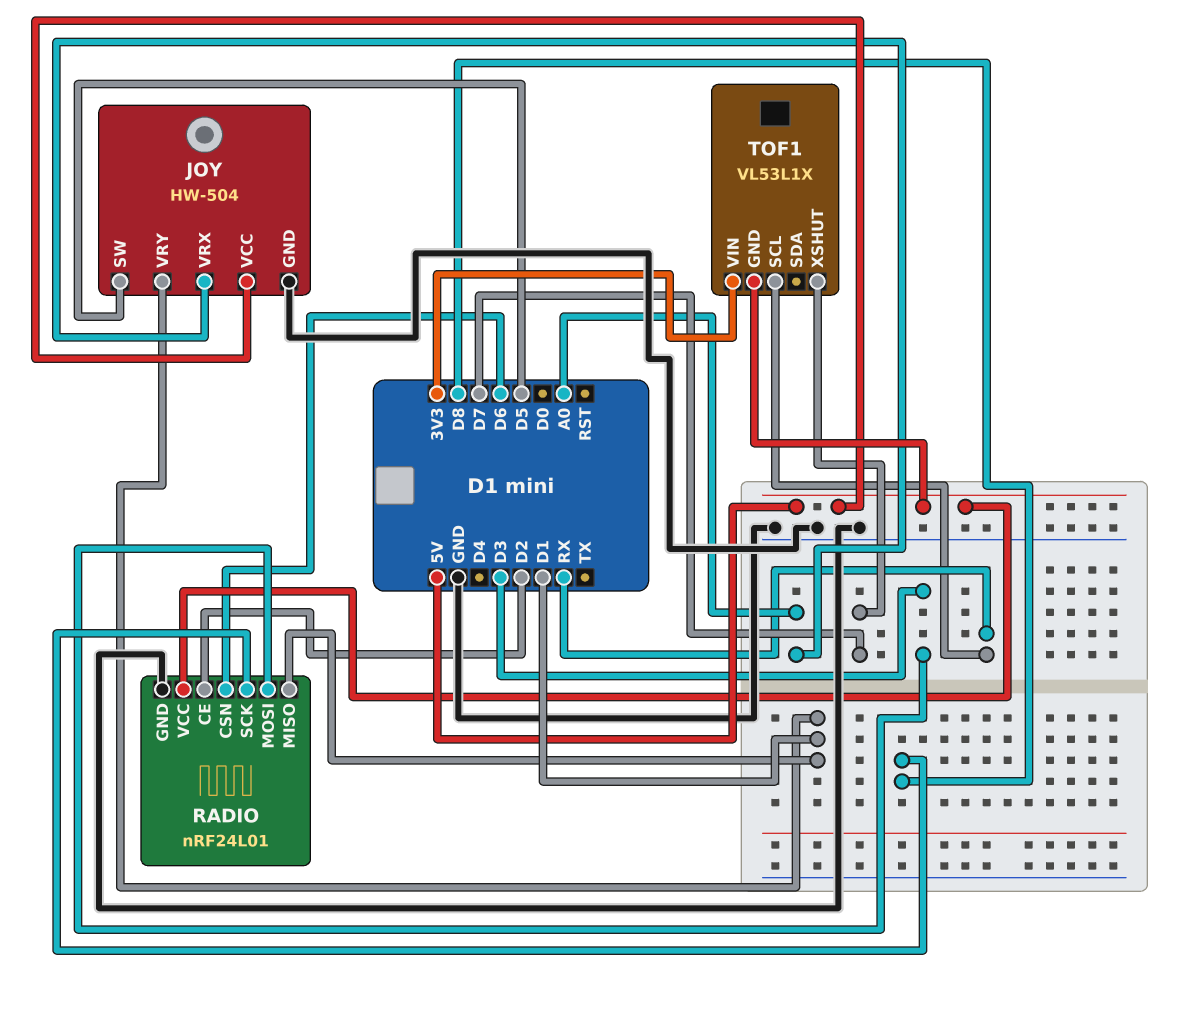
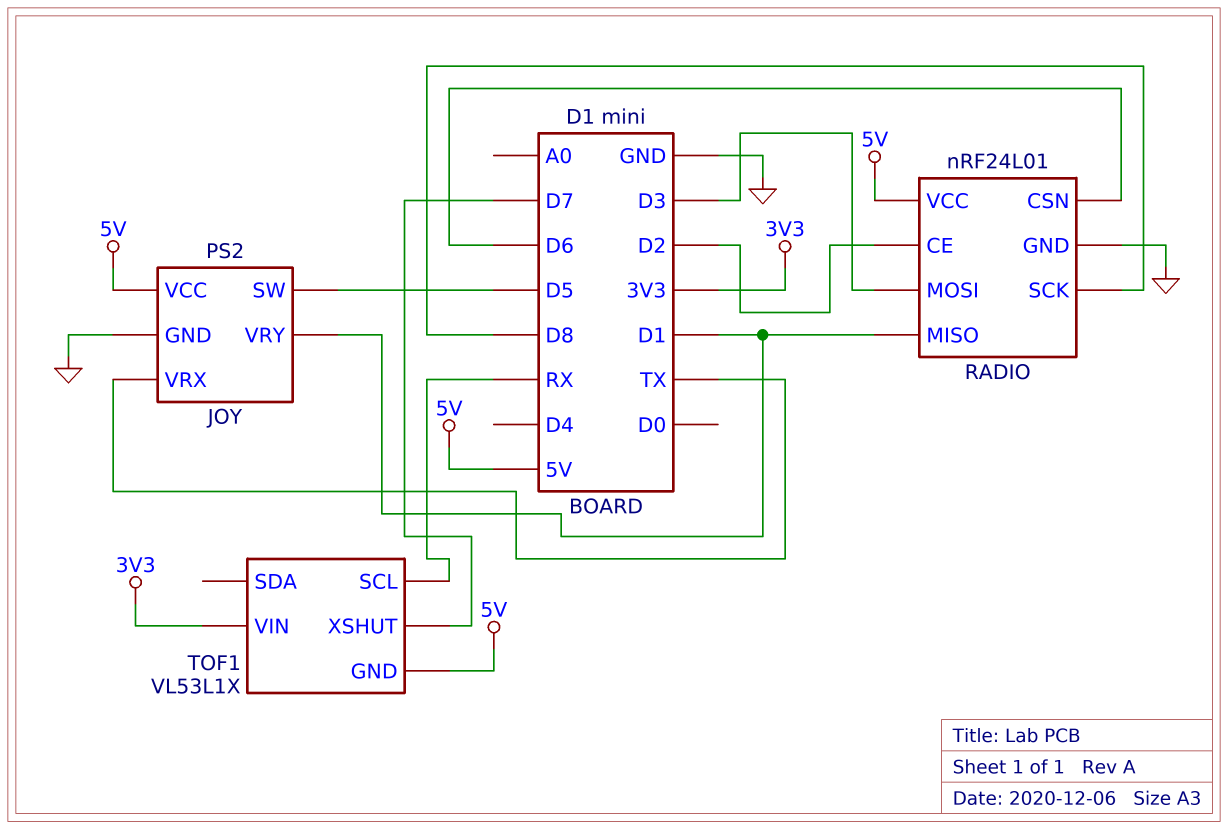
JOY: HW-504 -> PS2
JOY pin VRX: A0 -> TX

